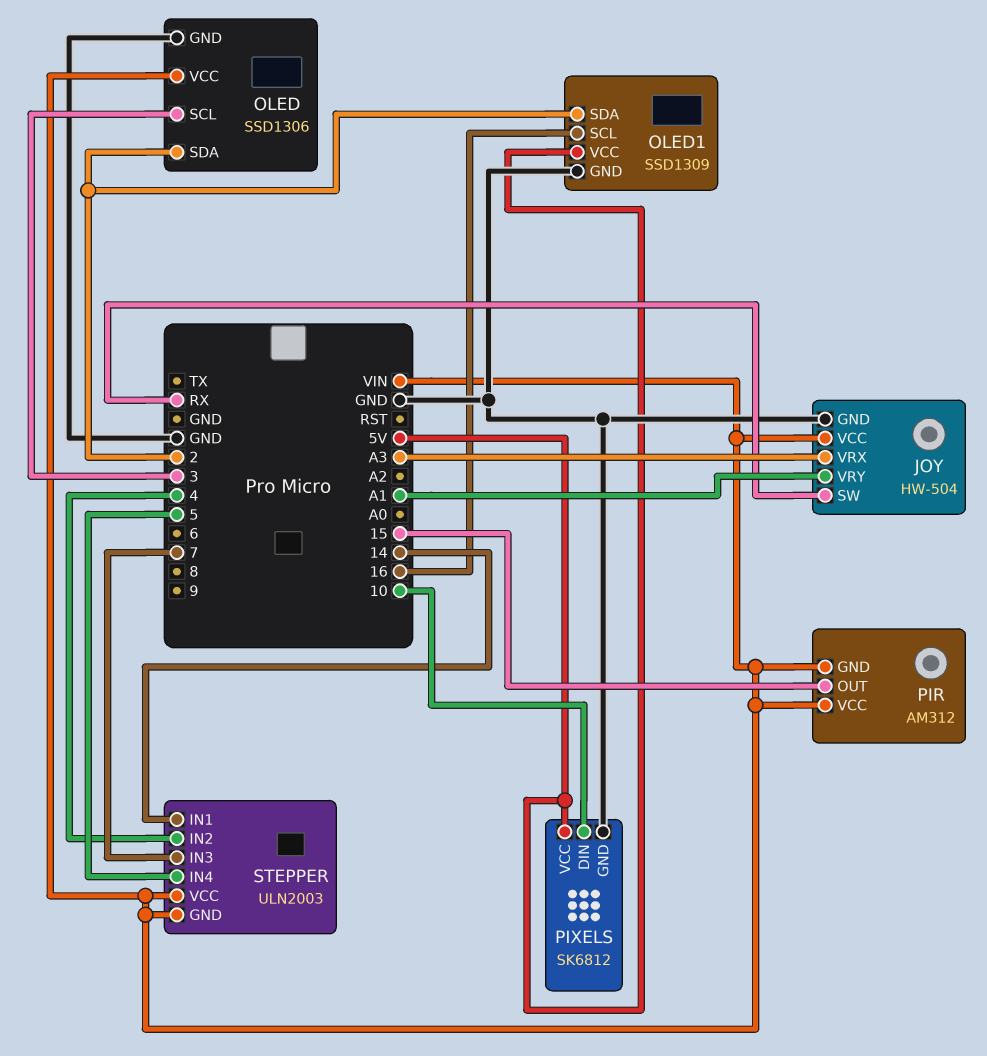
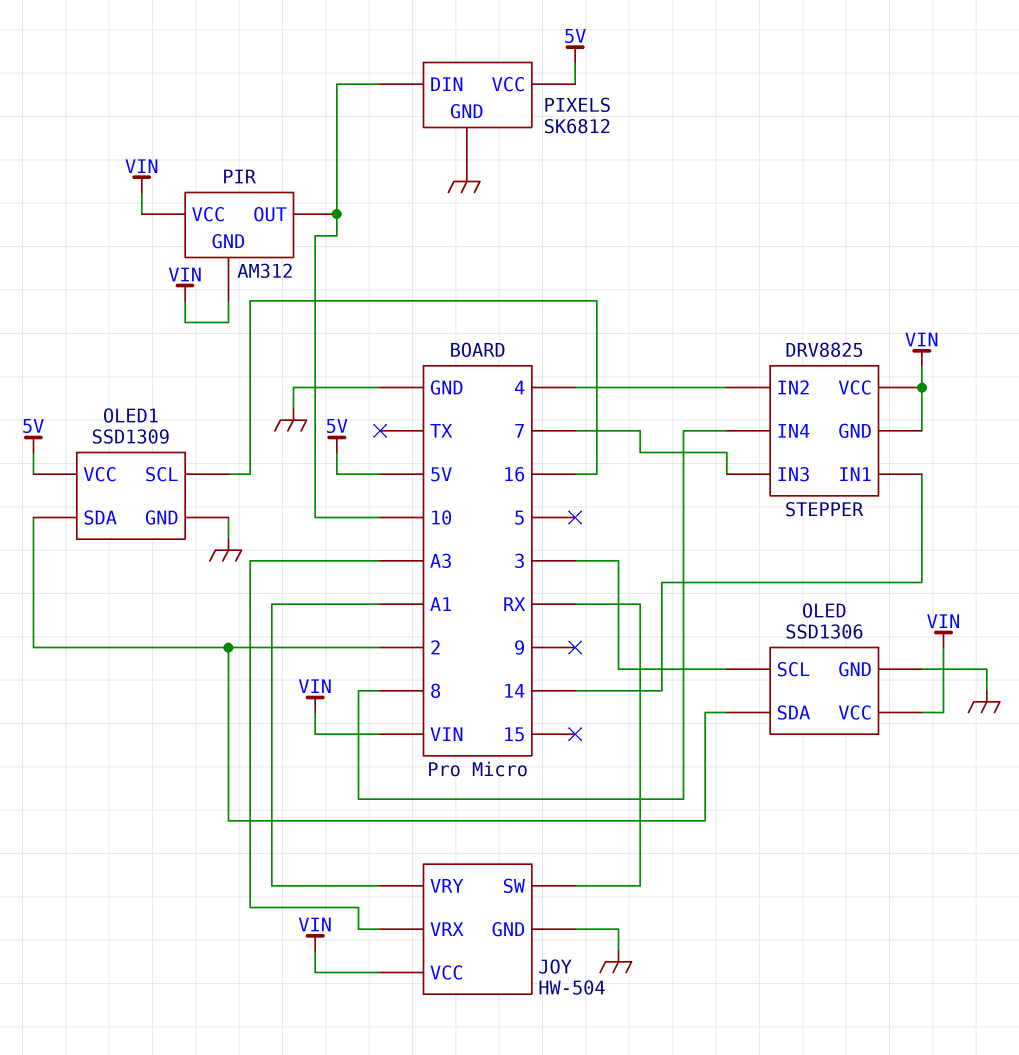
PIR pin OUT: 15 -> 10
STEPPER: ULN2003 -> DRV8825
STEPPER pin IN4: 5 -> 8

